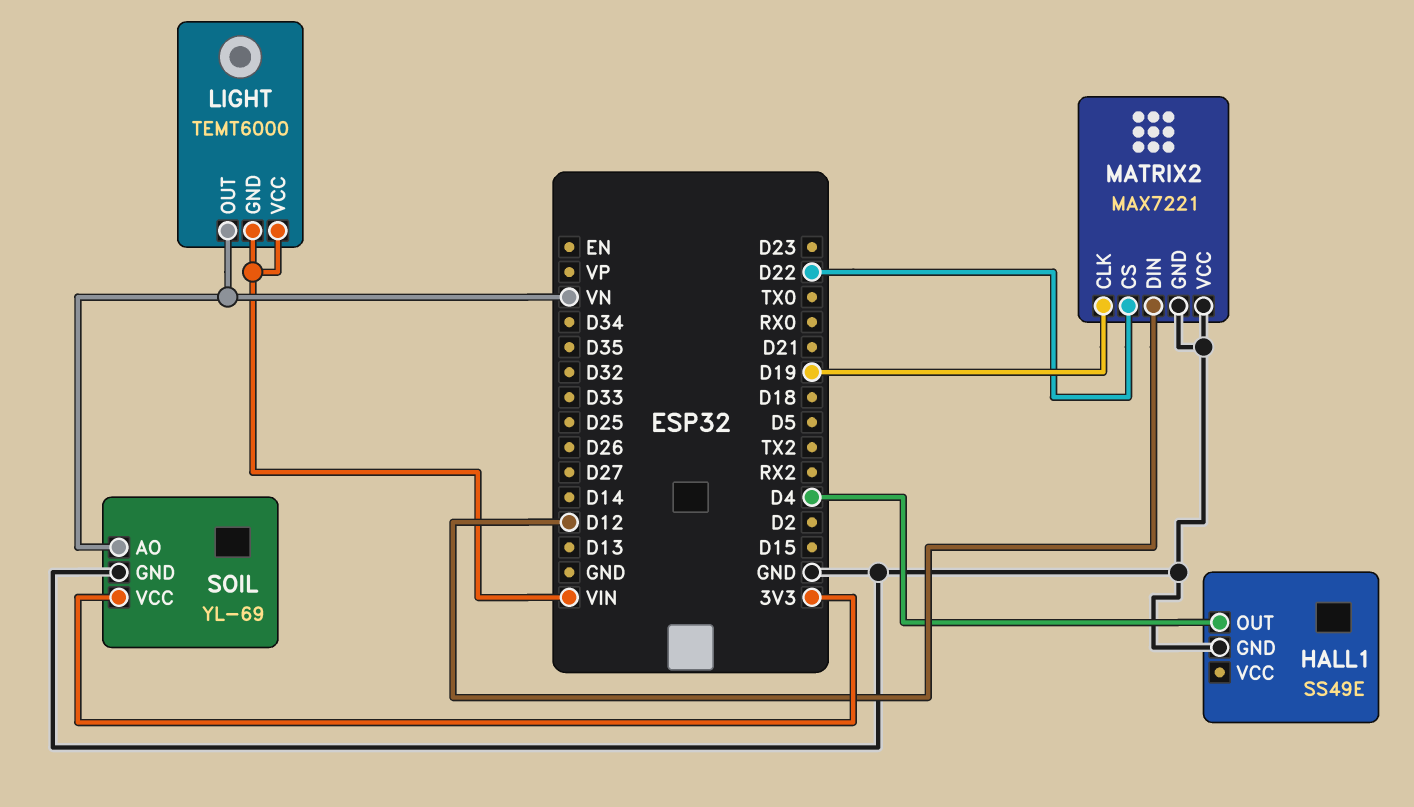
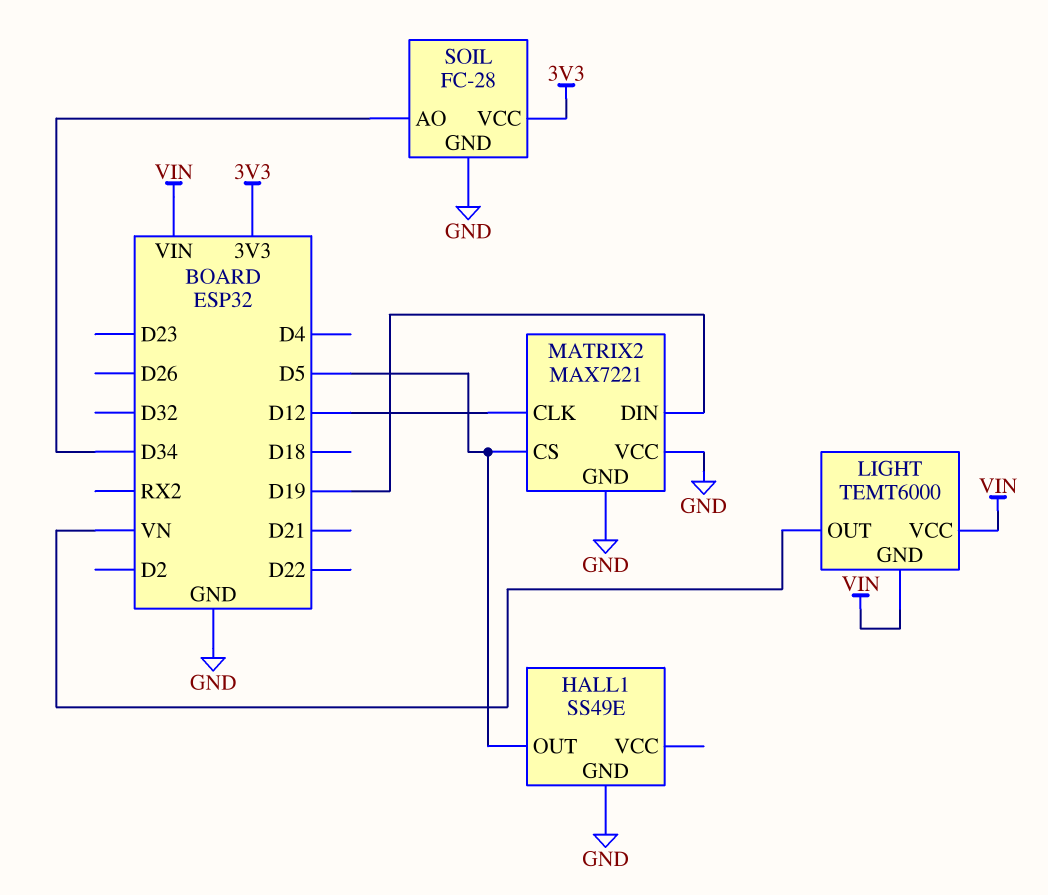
HALL1 pin OUT: D4 -> D5
MATRIX2 pin CLK: D19 -> D12
MATRIX2 pin CS: D22 -> D5
MATRIX2 pin DIN: D12 -> D19
SOIL: YL-69 -> FC-28
SOIL pin AO: VN -> D34

